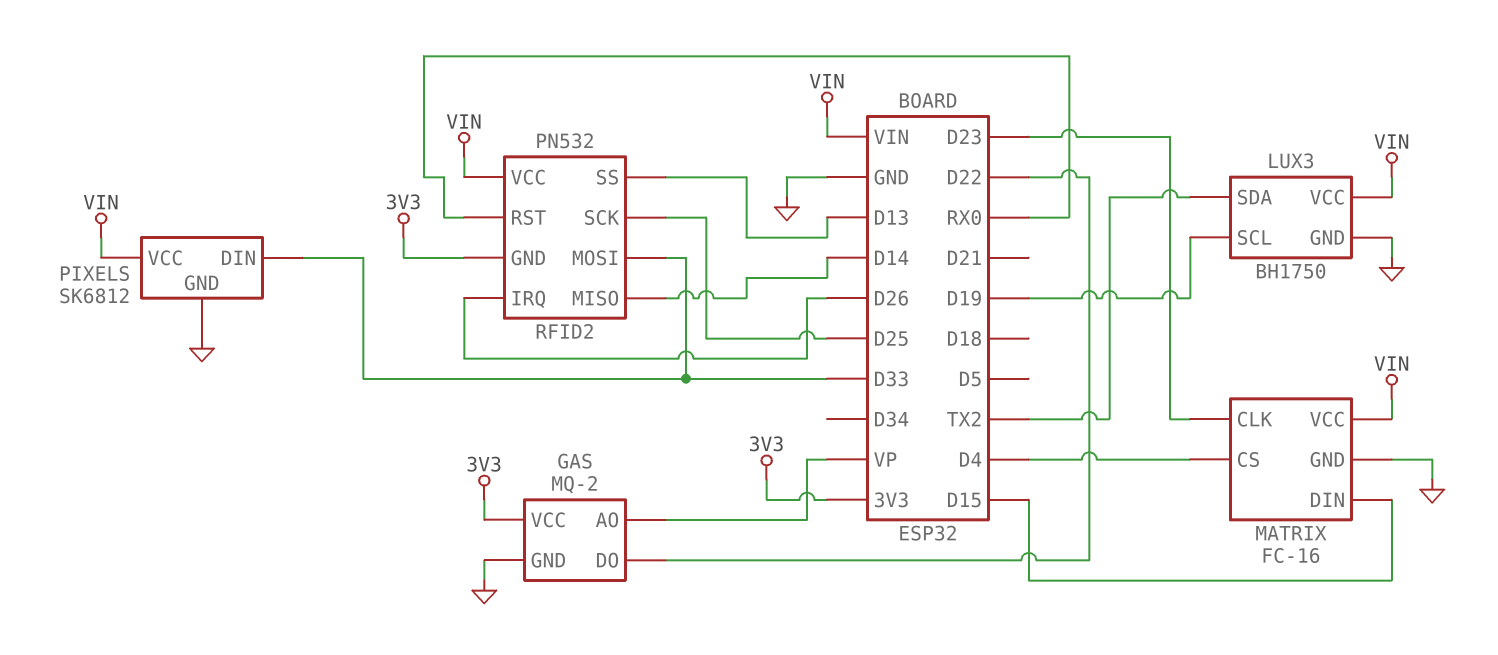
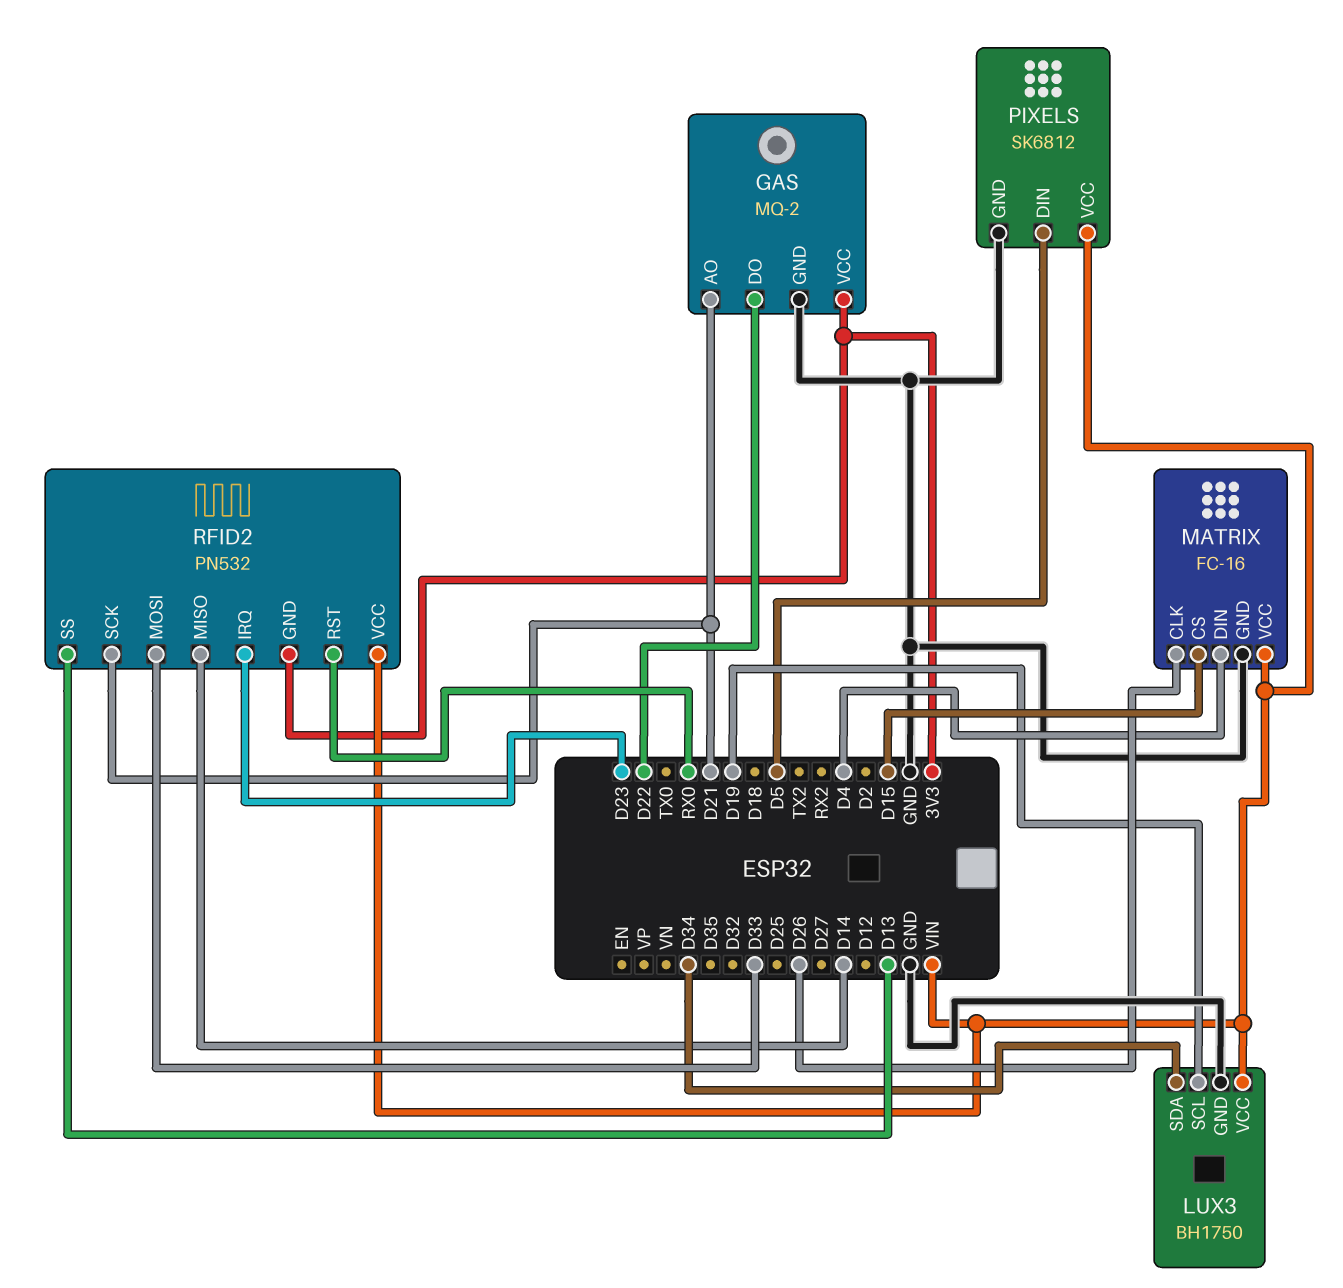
GAS pin AO: VP -> D21
LUX3 pin SDA: TX2 -> D34
MATRIX pin CLK: D23 -> D26
MATRIX pin CS: D4 -> D15
MATRIX pin DIN: D15 -> D4
PIXELS pin DIN: D33 -> D5
RFID2 pin IRQ: D26 -> D23
RFID2 pin SCK: D25 -> D21

